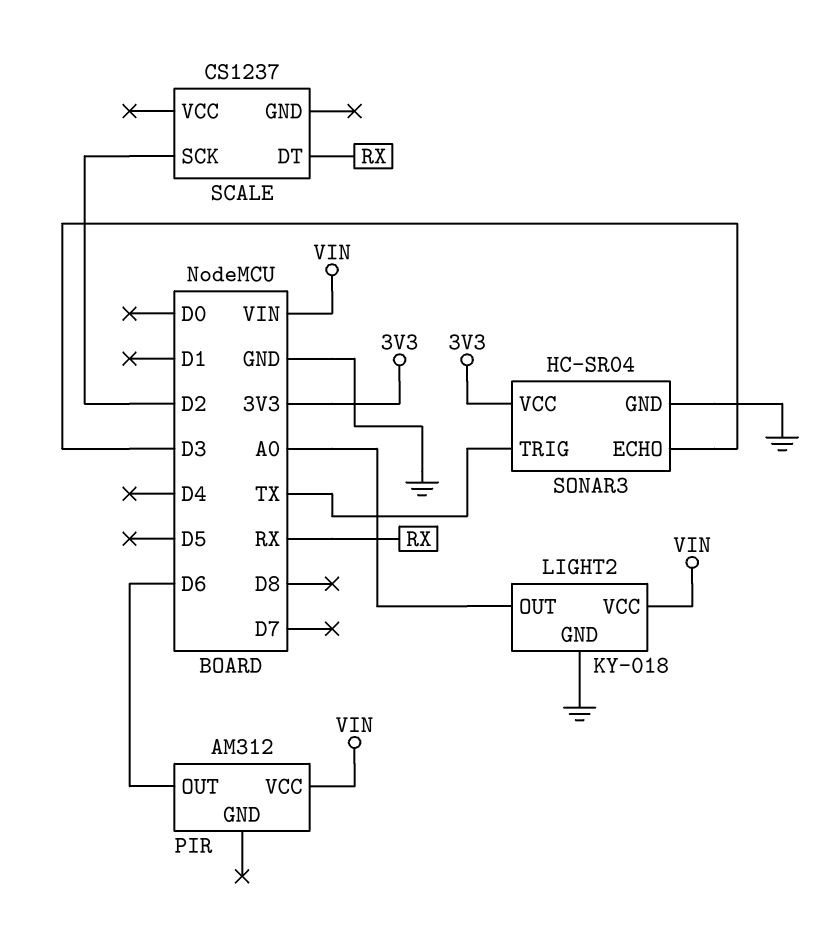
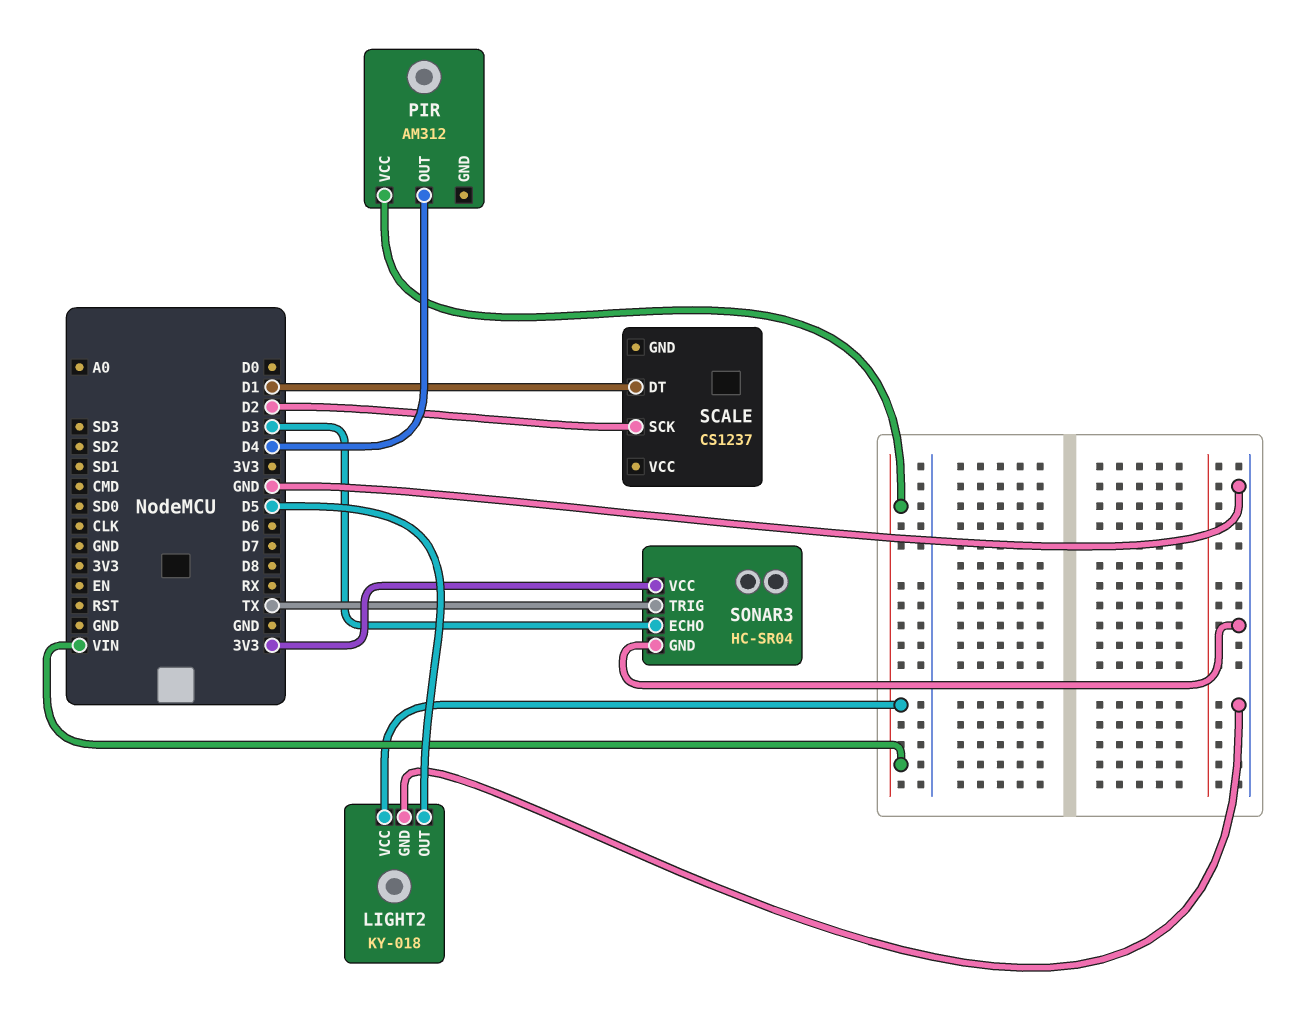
LIGHT2 pin OUT: A0 -> D5
PIR pin OUT: D6 -> D4
SCALE pin DT: RX -> D1

